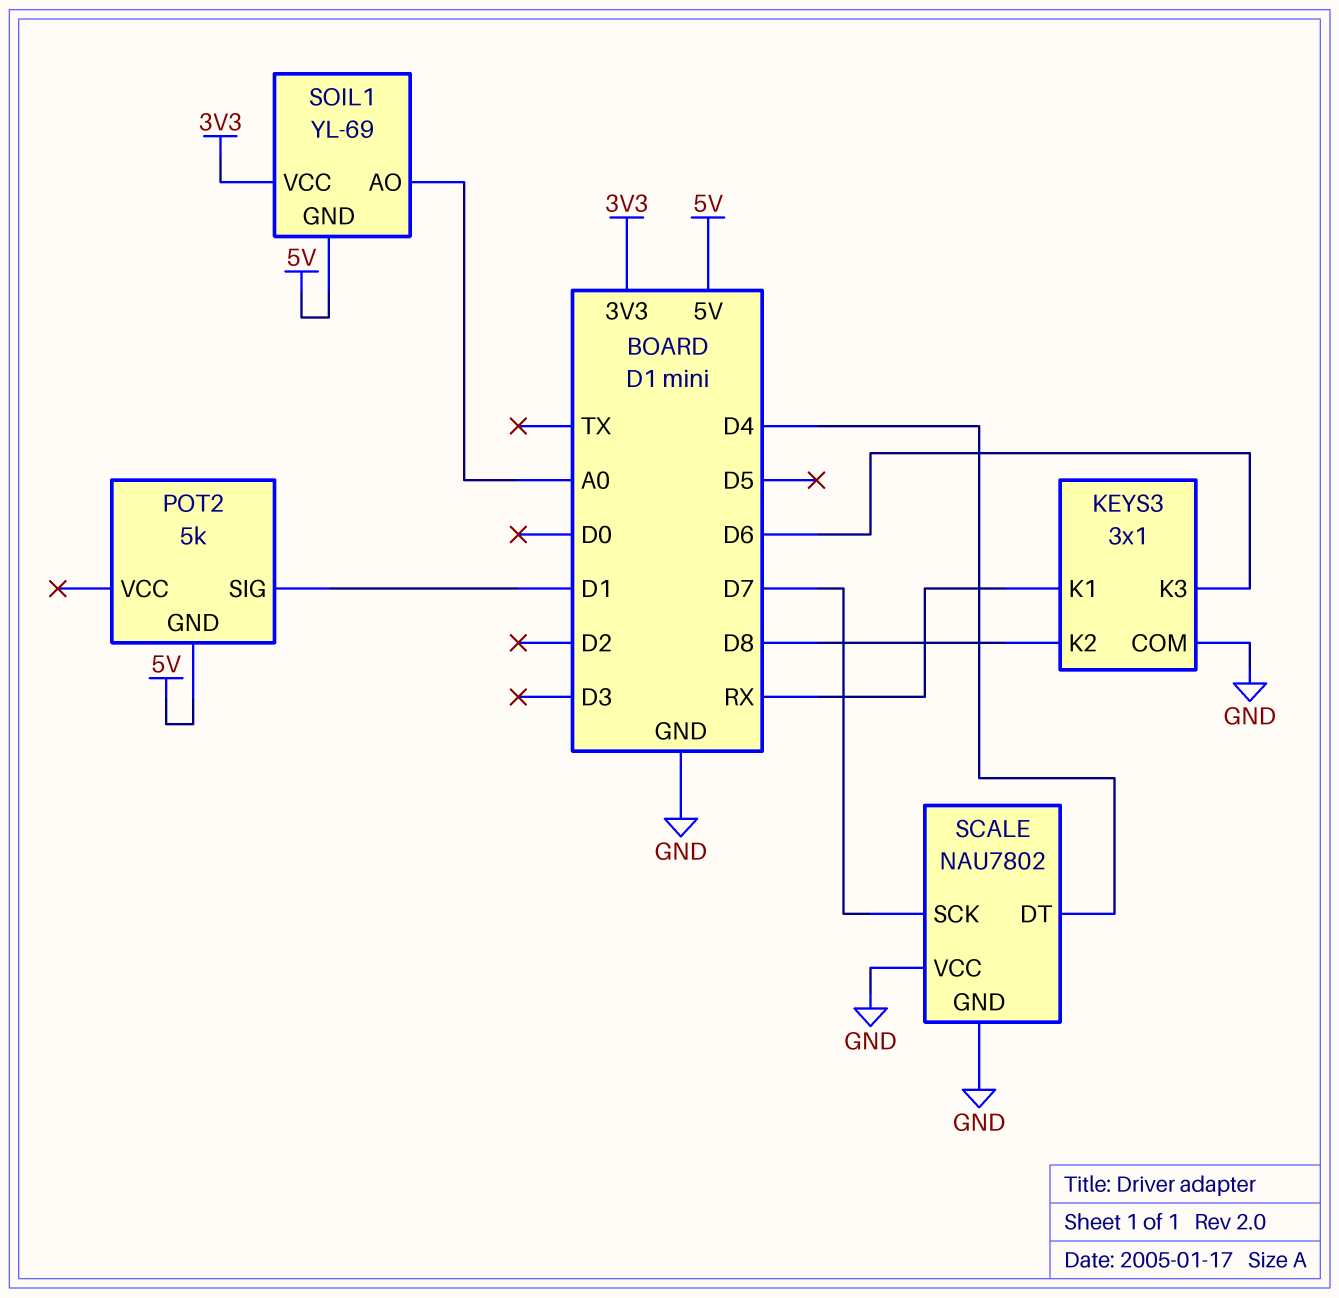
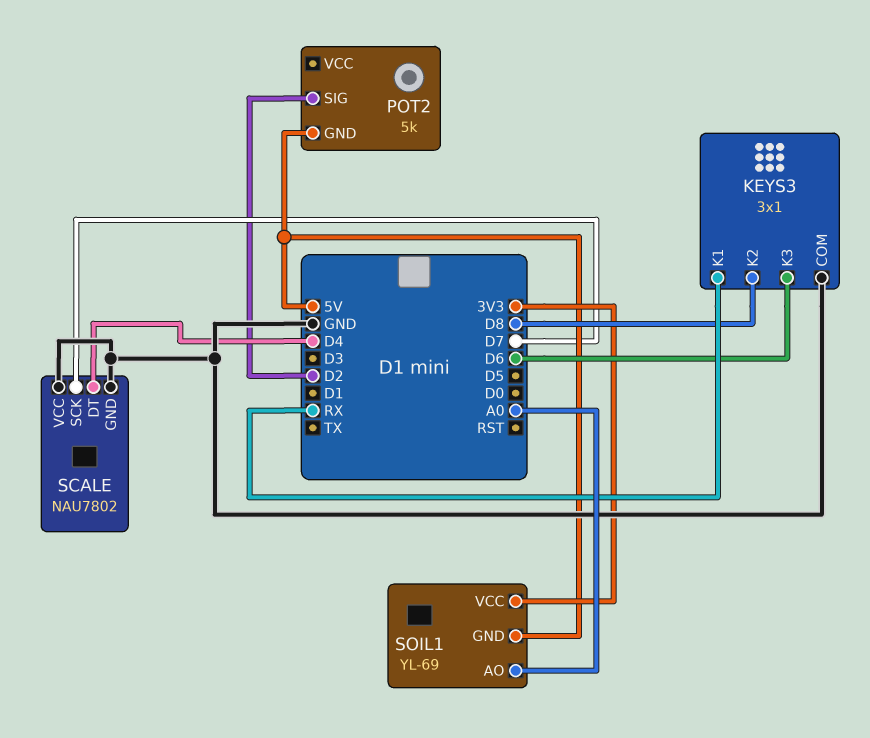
POT2 pin SIG: D1 -> D2

